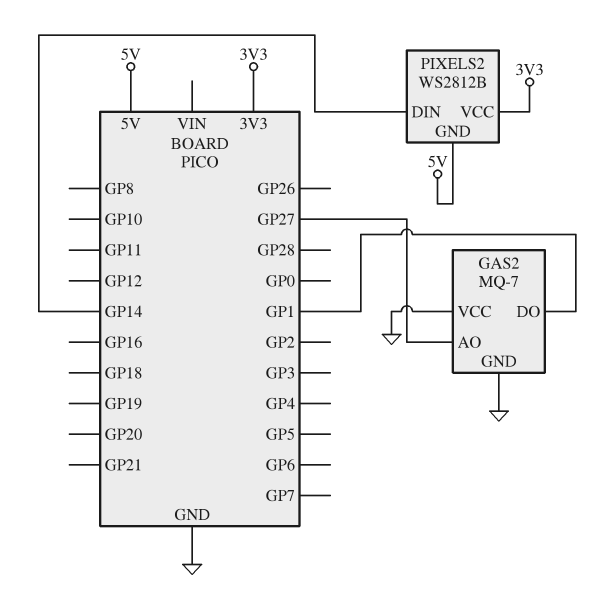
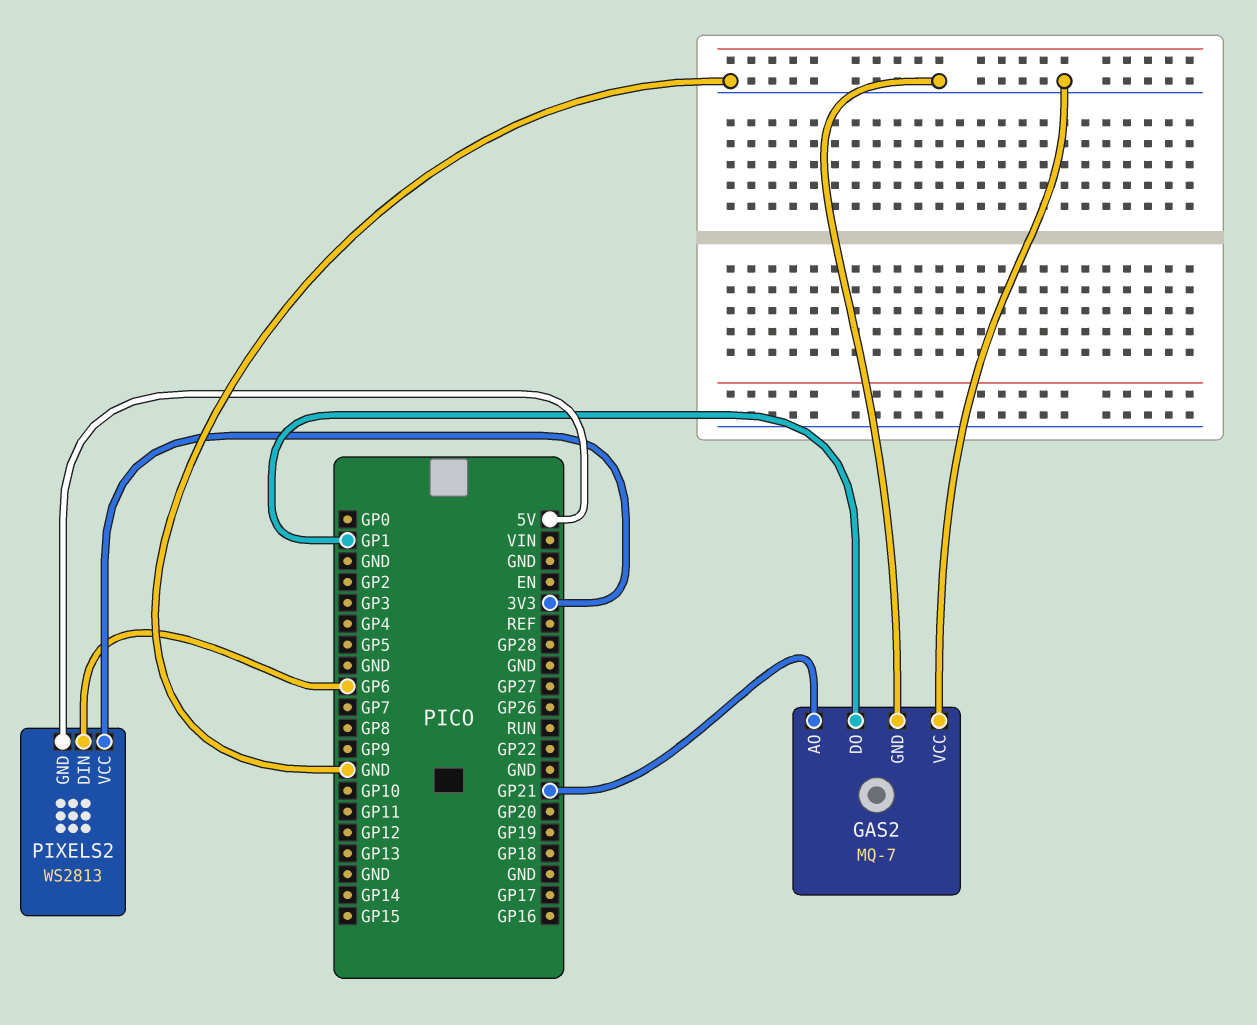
GAS2 pin AO: GP27 -> GP21
PIXELS2: WS2812B -> WS2813
PIXELS2 pin DIN: GP14 -> GP6

